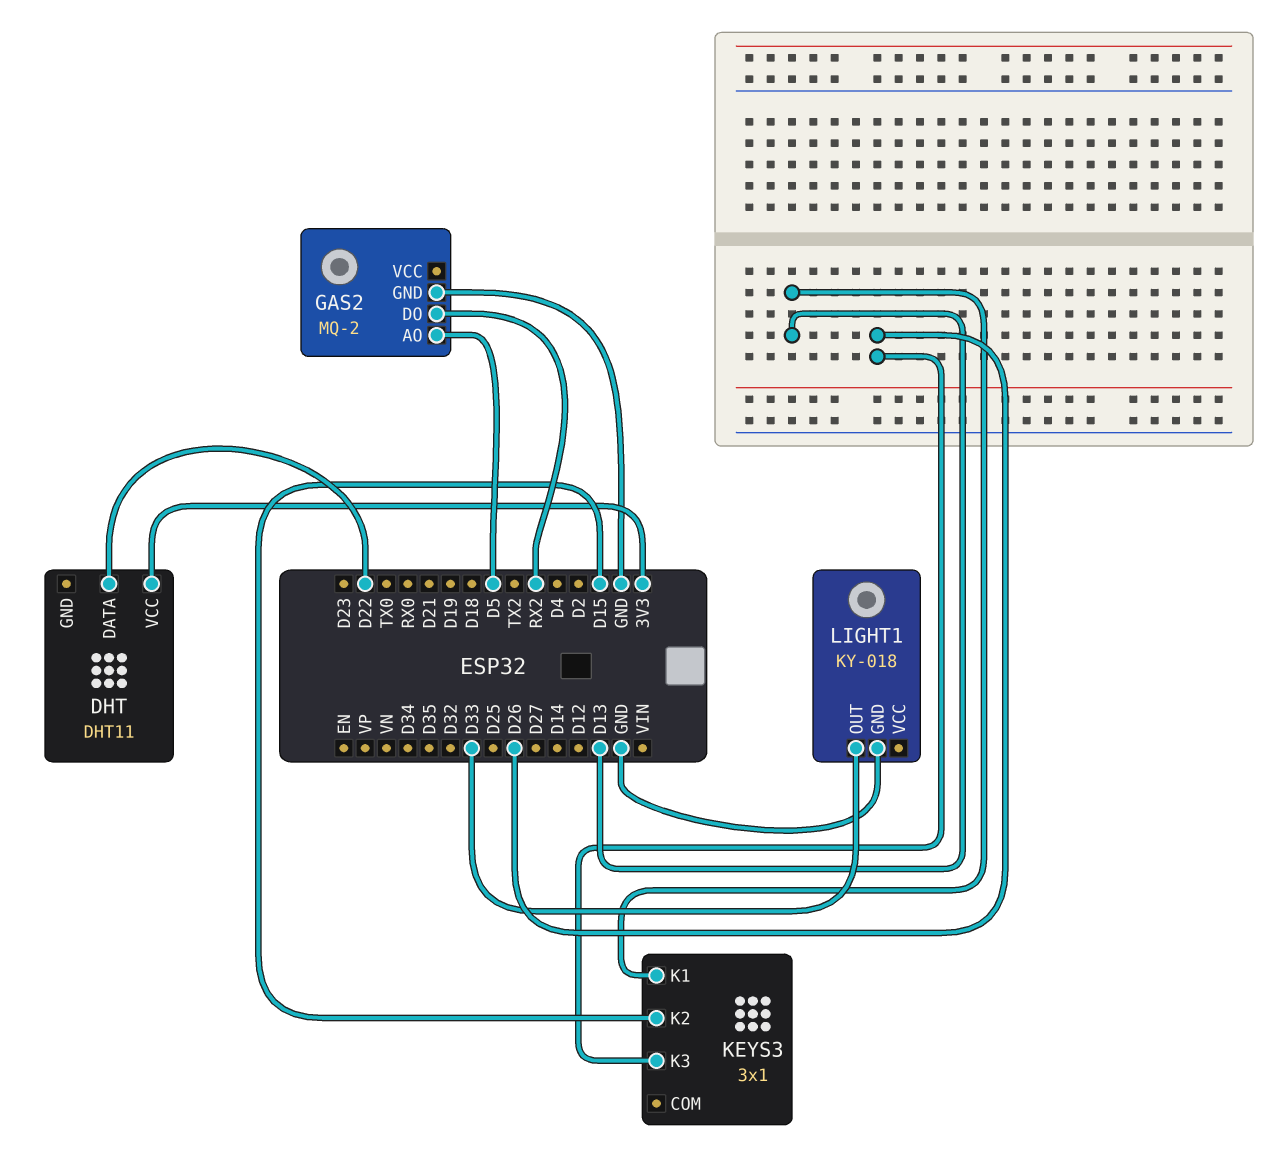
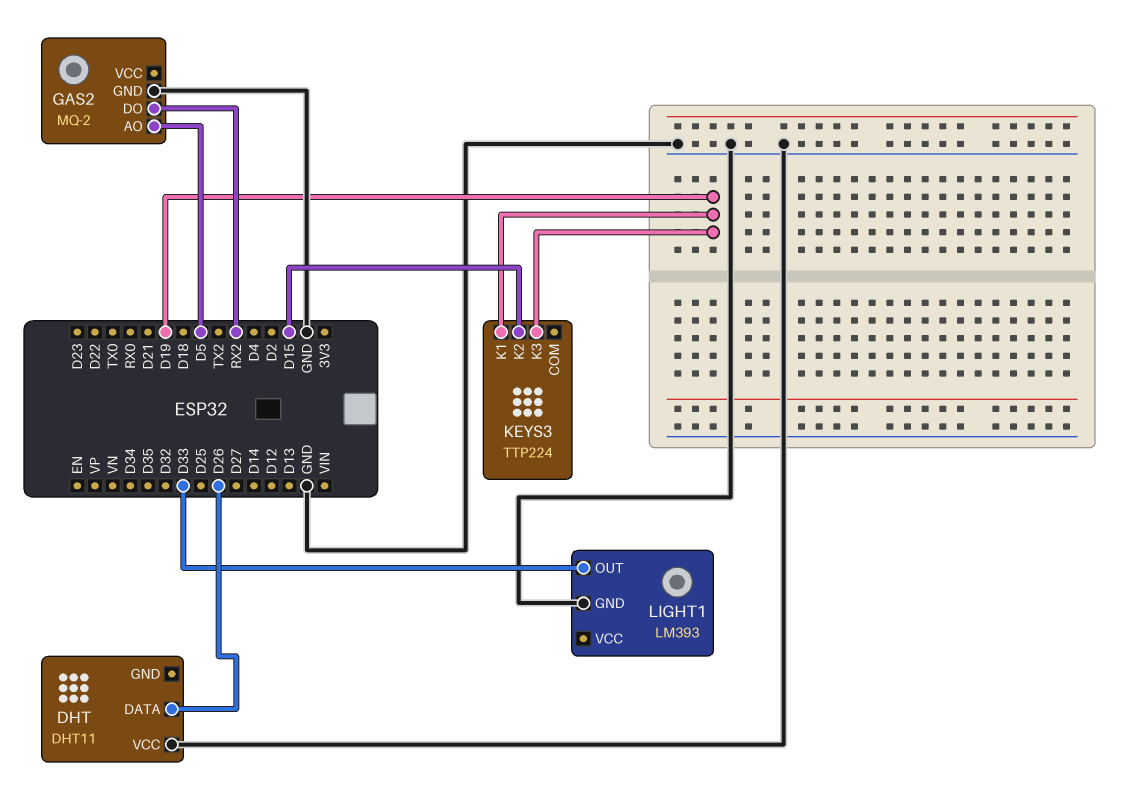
DHT pin DATA: D22 -> D26
DHT pin VCC: 3V3 -> GND
KEYS3: 3x1 -> TTP224
KEYS3 pin K1: D13 -> D19
KEYS3 pin K3: D26 -> D19
LIGHT1: KY-018 -> LM393

